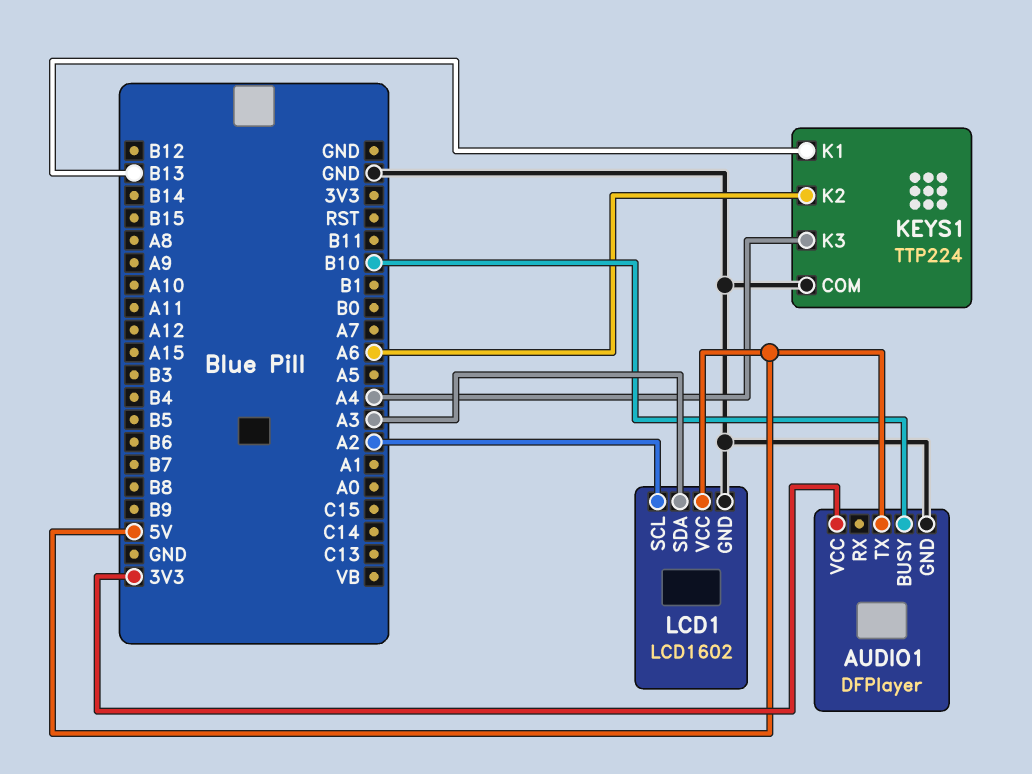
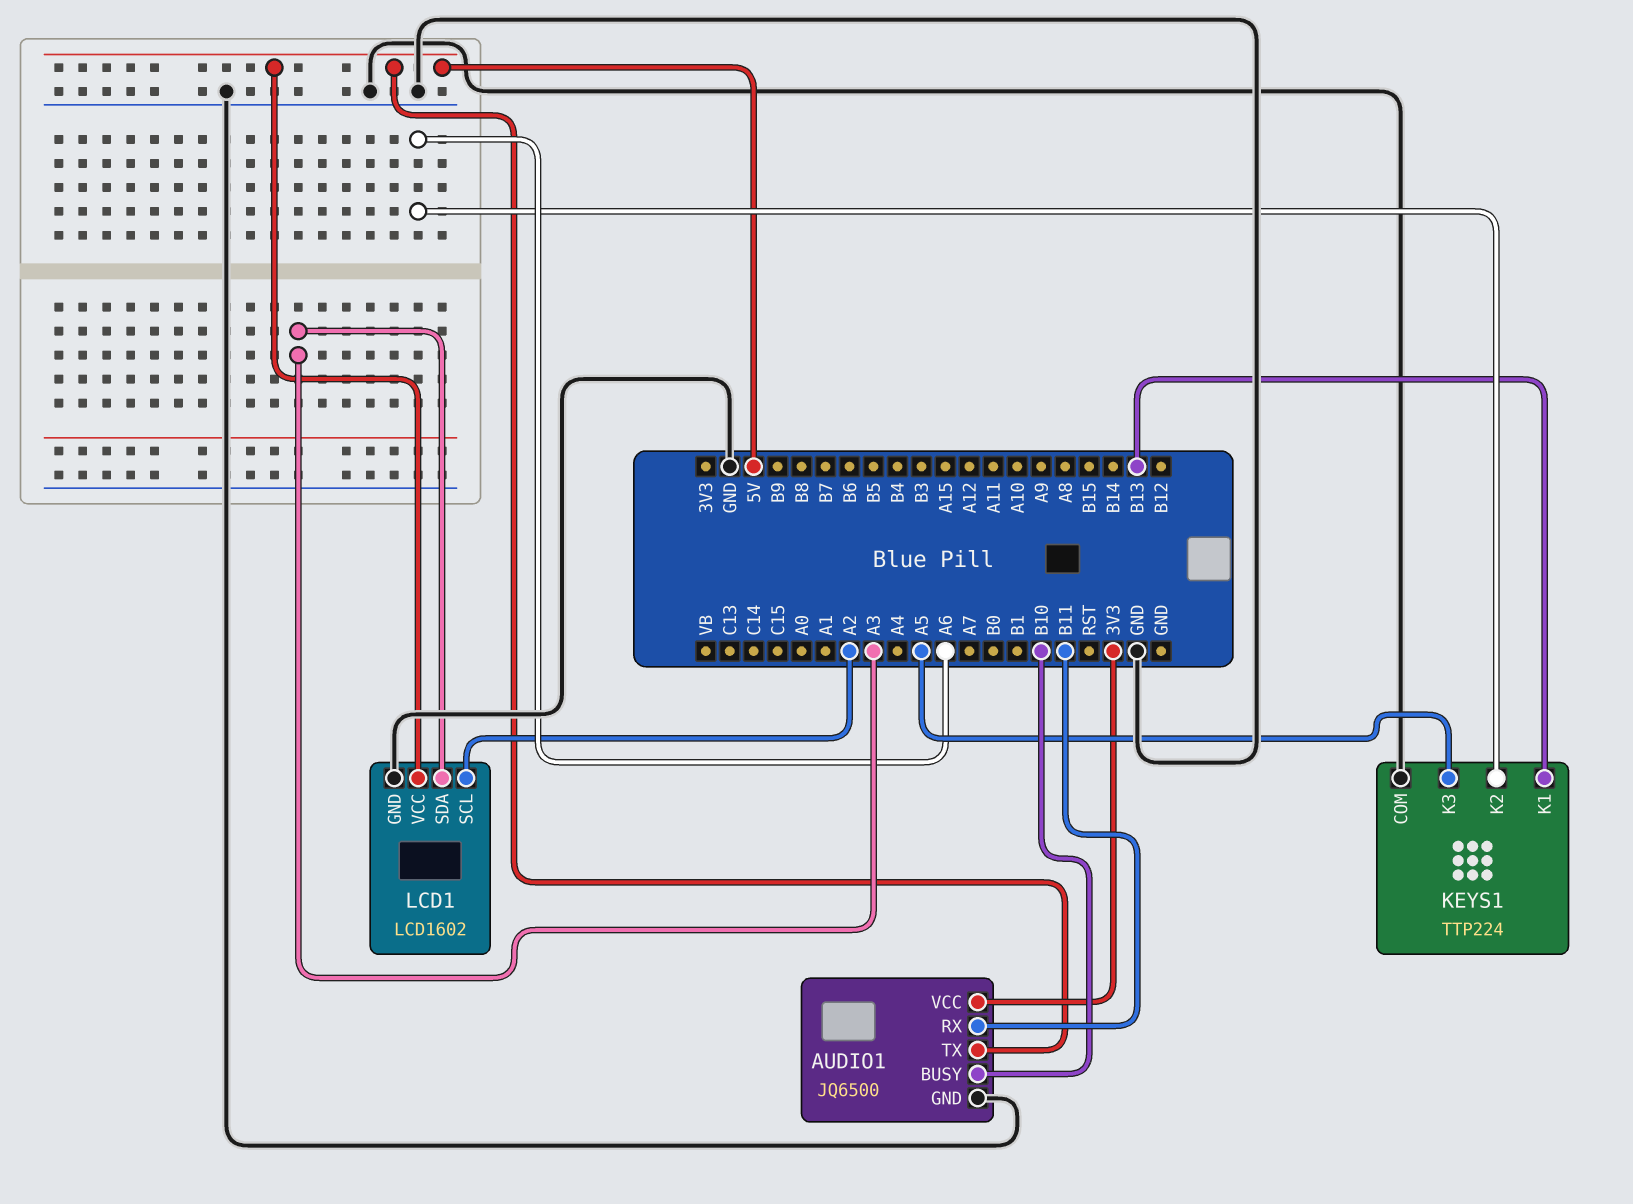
AUDIO1: DFPlayer -> JQ6500
AUDIO1 pin RX: none -> B11
KEYS1 pin K3: A4 -> A5

